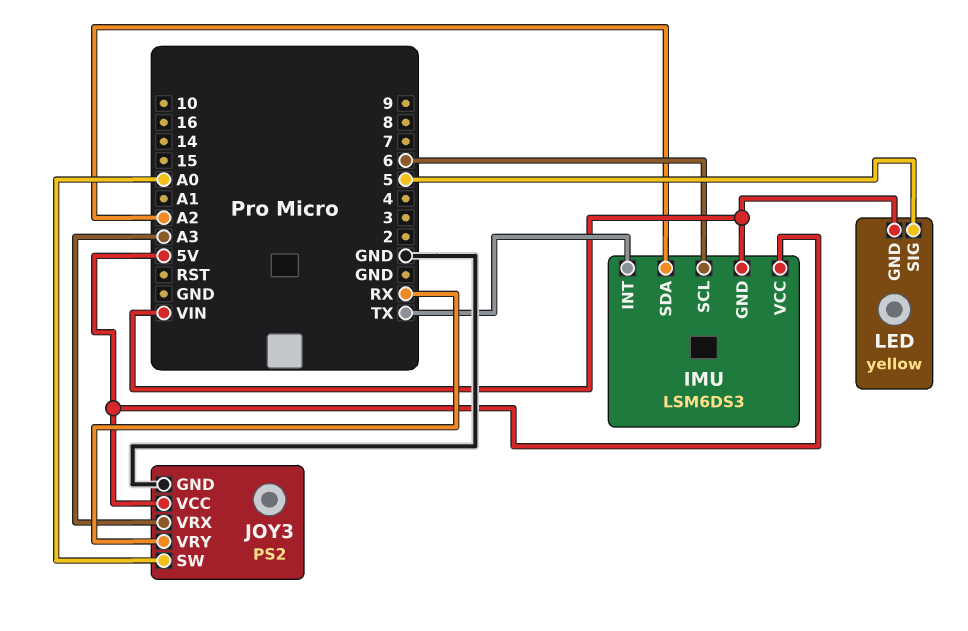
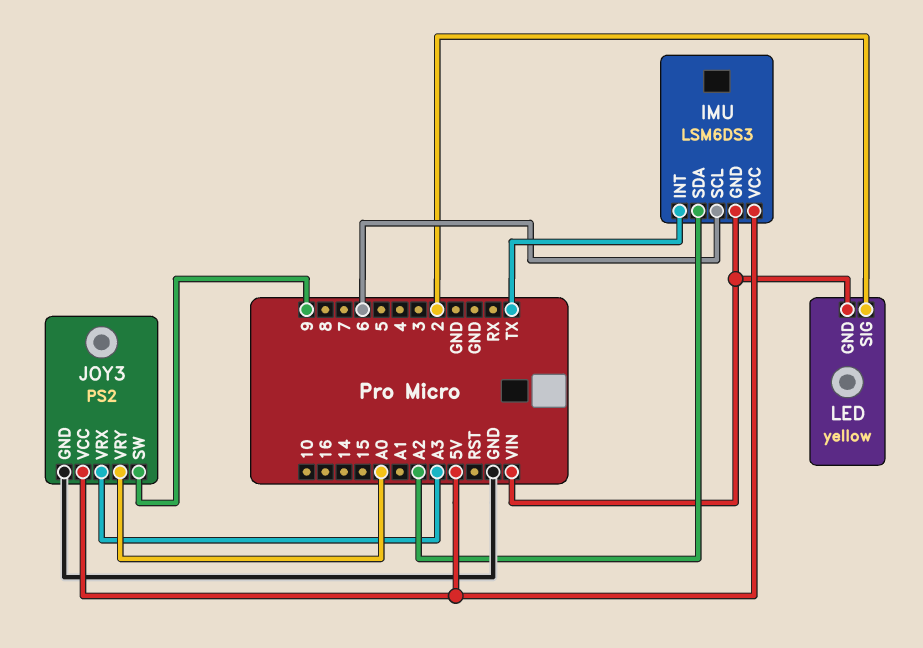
JOY3 pin SW: A0 -> 9
JOY3 pin VRY: RX -> A0
LED pin SIG: 5 -> 2

